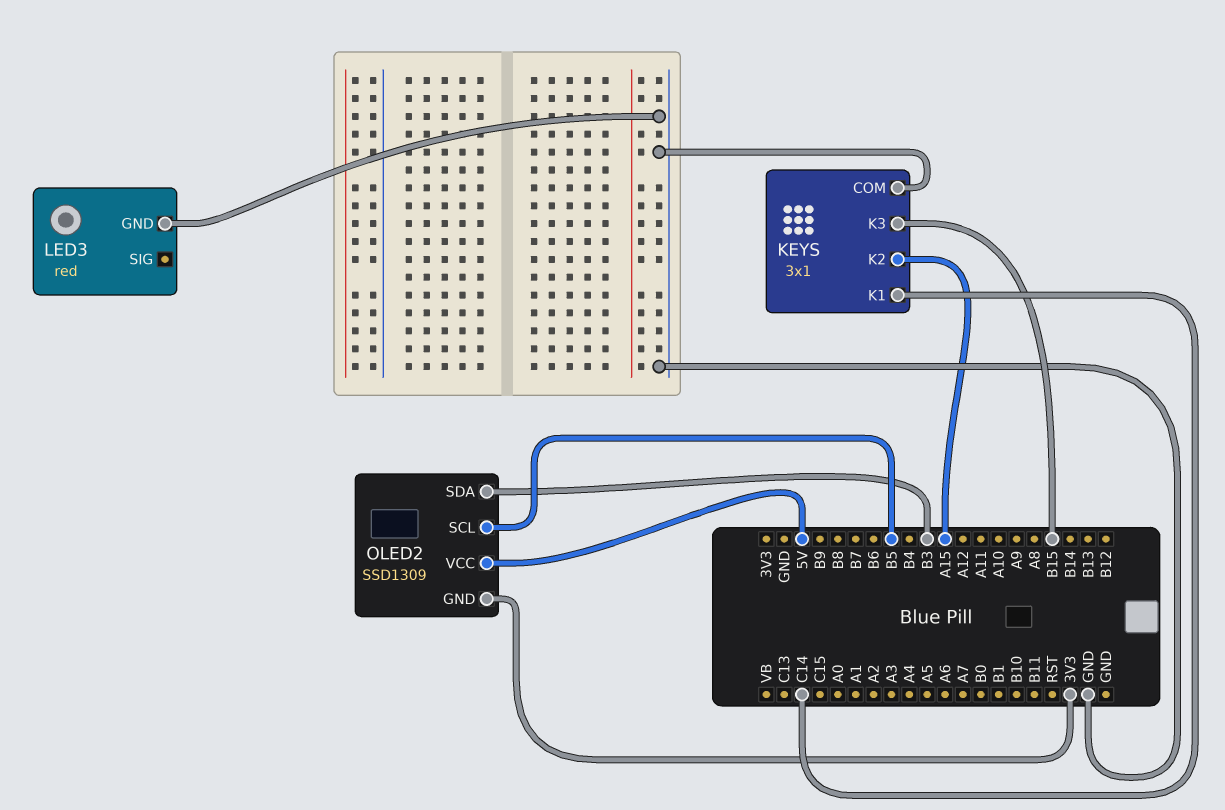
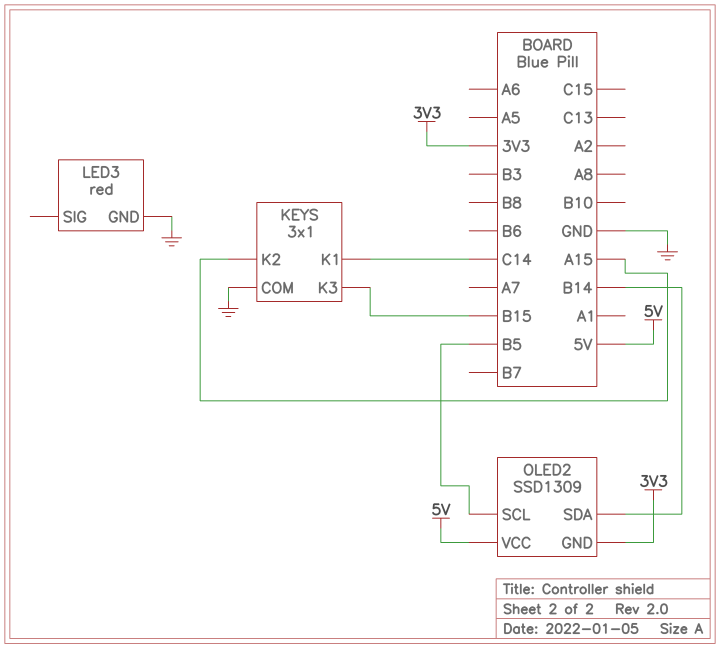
OLED2 pin SDA: B3 -> B14

